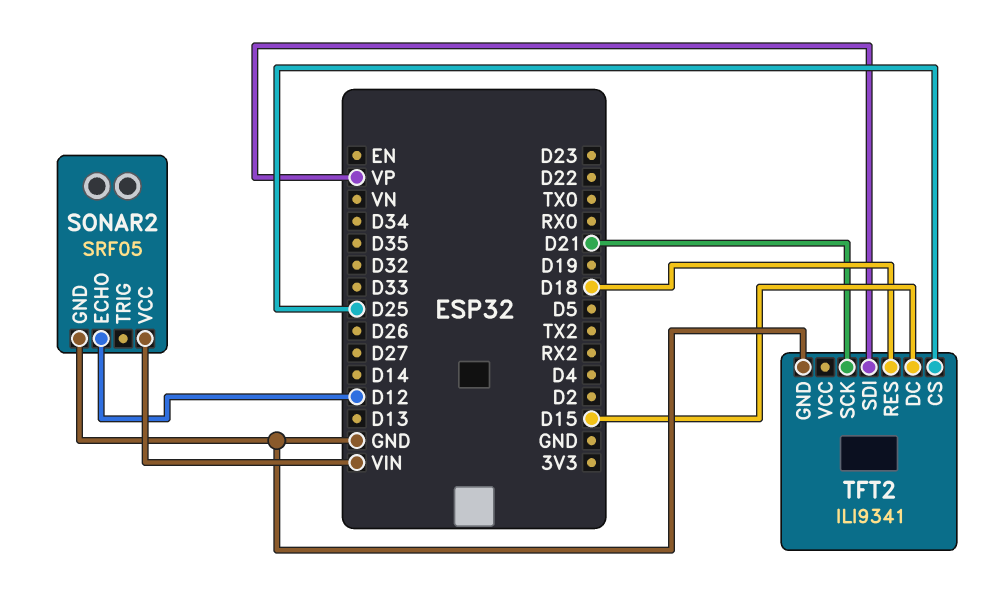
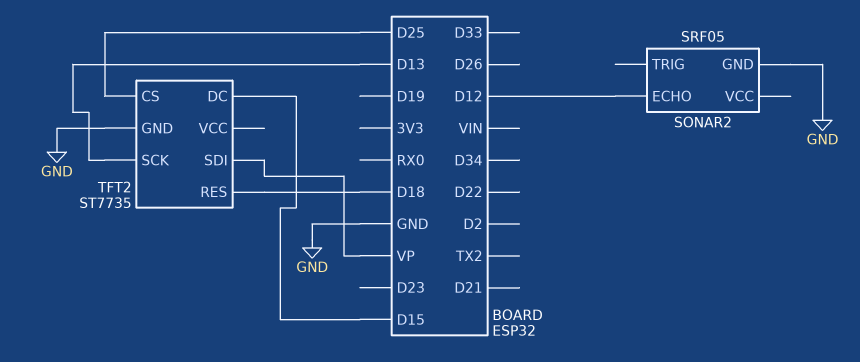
SONAR2 pin VCC: VIN -> none
TFT2: ILI9341 -> ST7735
TFT2 pin SCK: D21 -> D13

